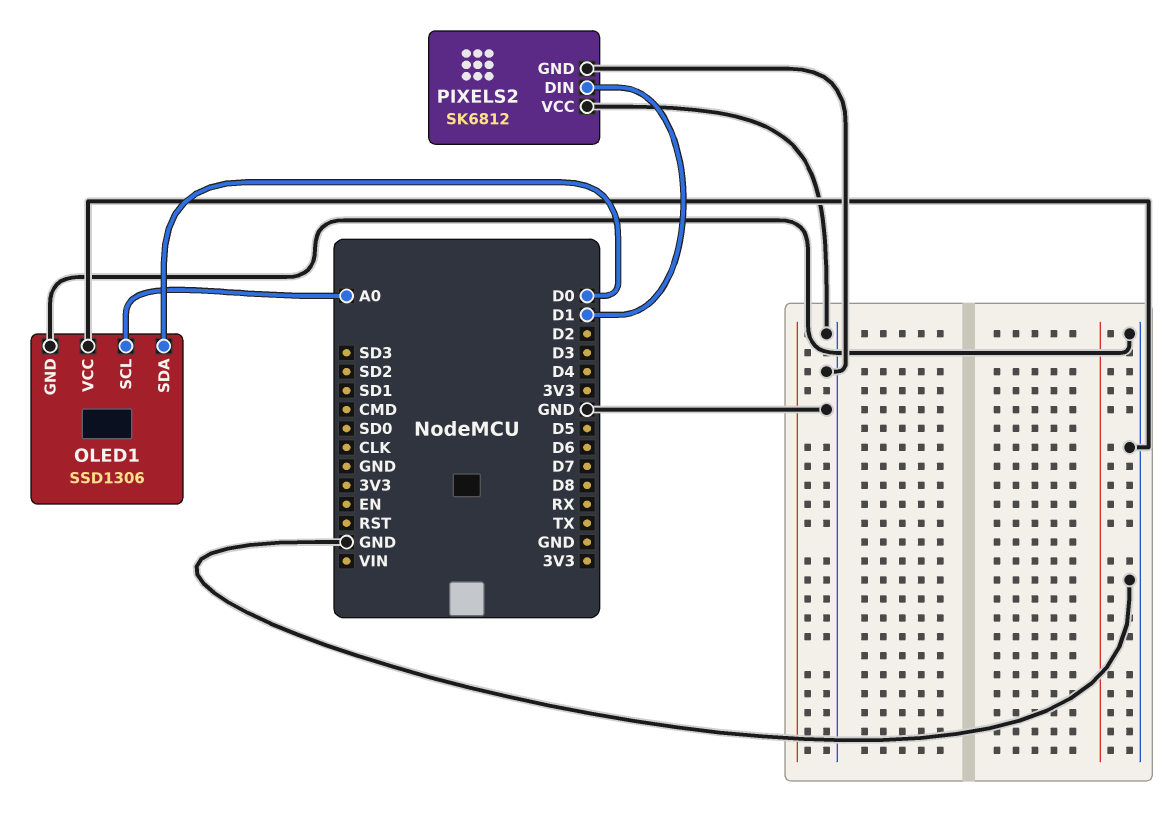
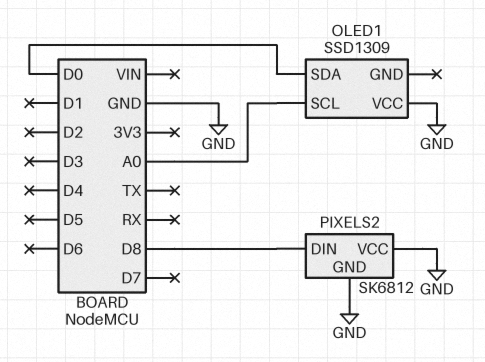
OLED1: SSD1306 -> SSD1309
OLED1 pin GND: GND -> none
PIXELS2 pin DIN: D1 -> D8

